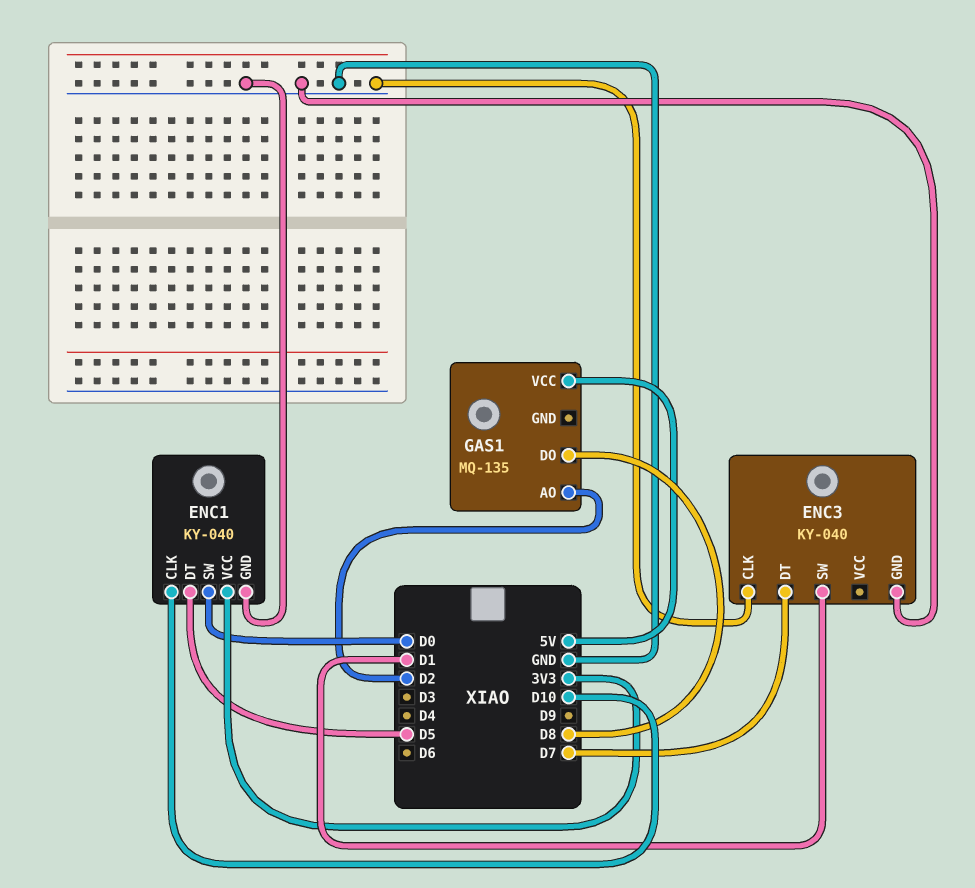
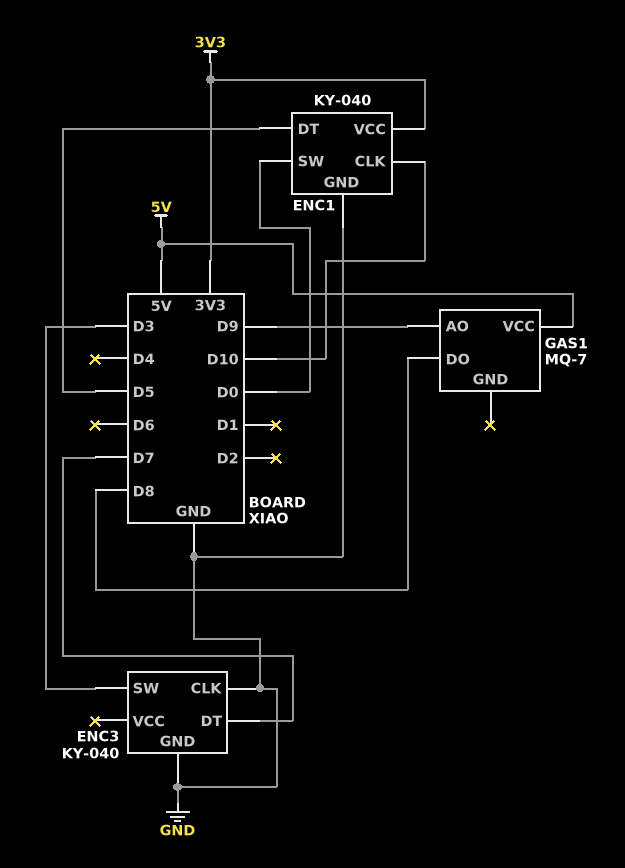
ENC3 pin SW: D1 -> D3
GAS1: MQ-135 -> MQ-7
GAS1 pin AO: D2 -> D9

